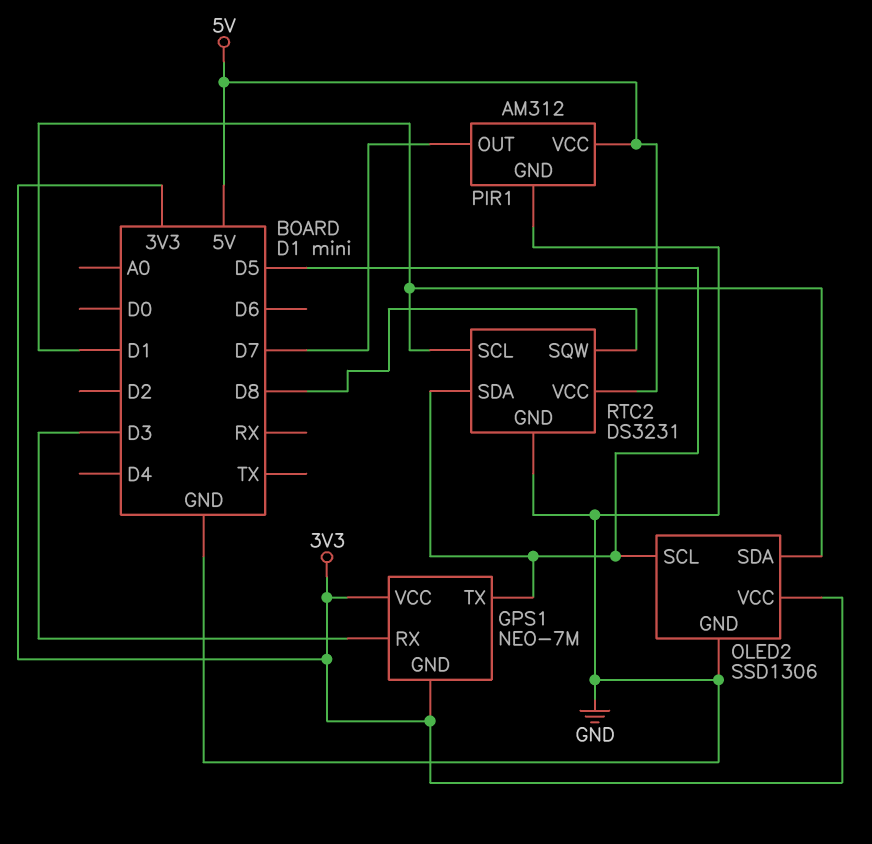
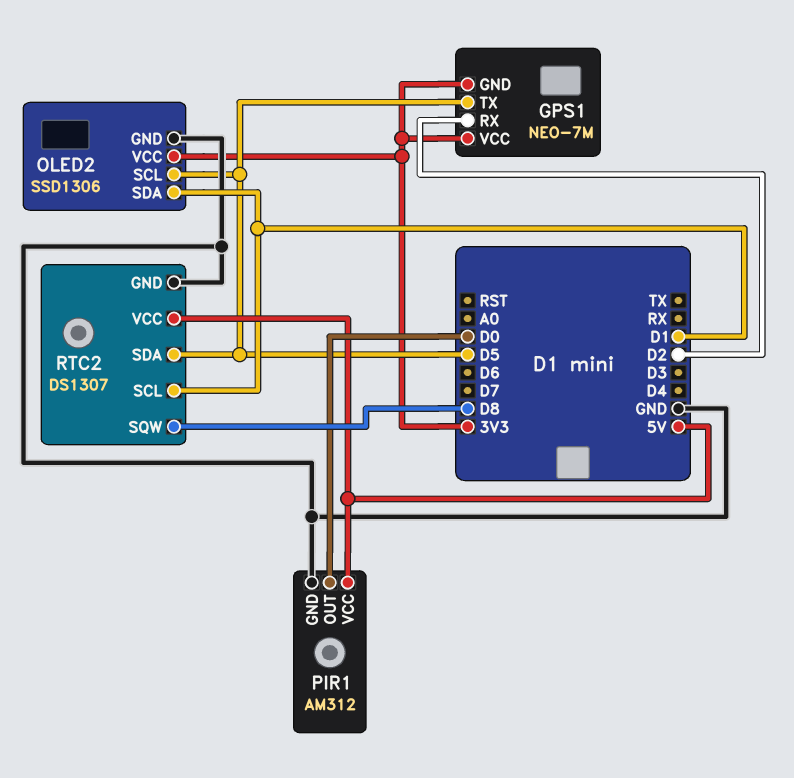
GPS1 pin RX: D3 -> D2
PIR1 pin OUT: D7 -> D0
RTC2: DS3231 -> DS1307

